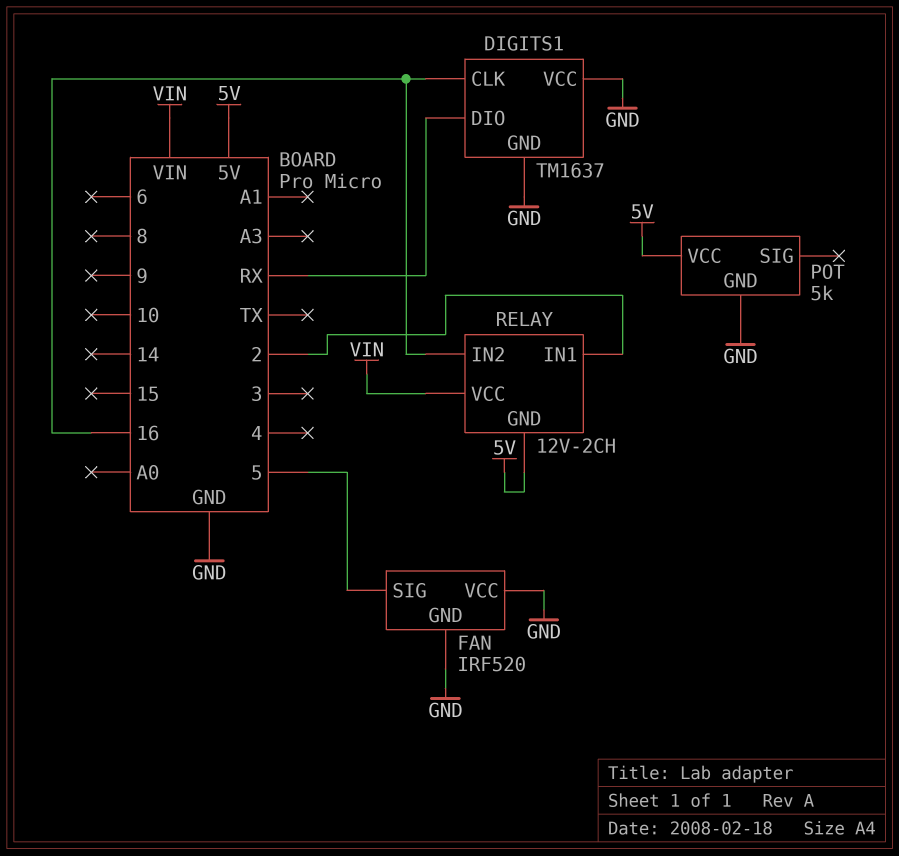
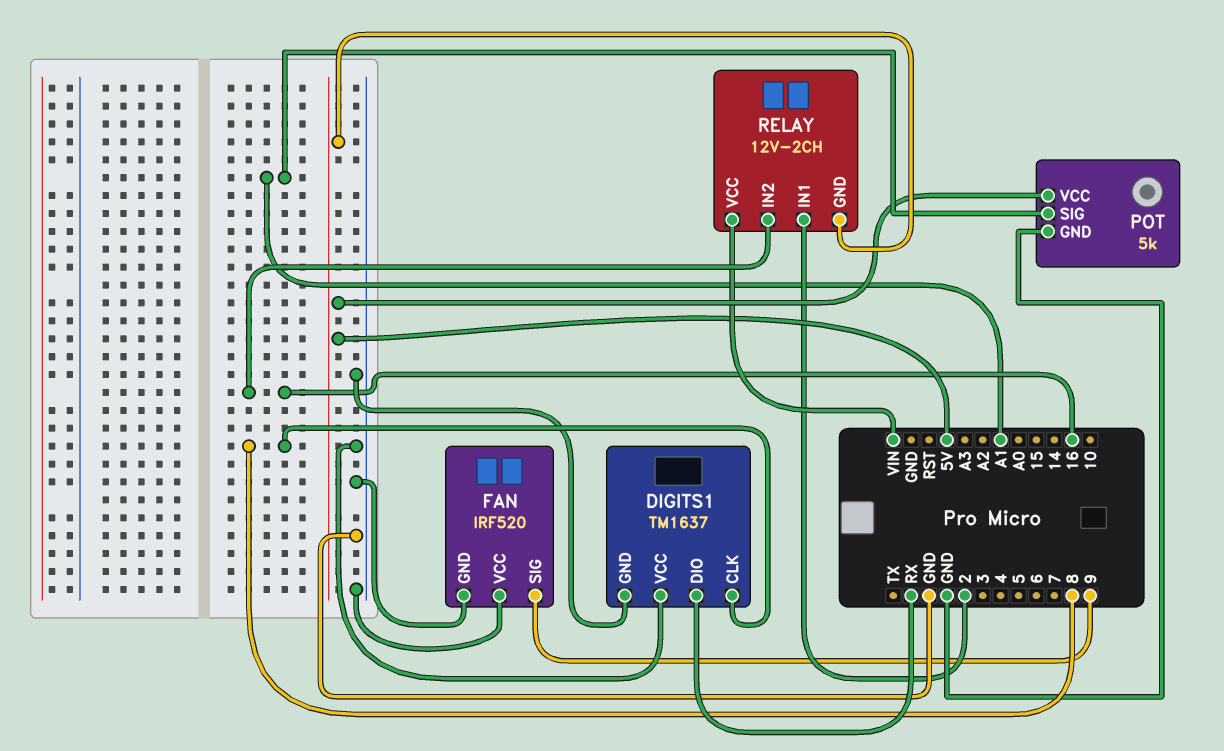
DIGITS1 pin CLK: 16 -> 8
FAN pin SIG: 5 -> 9
POT pin SIG: none -> A1

